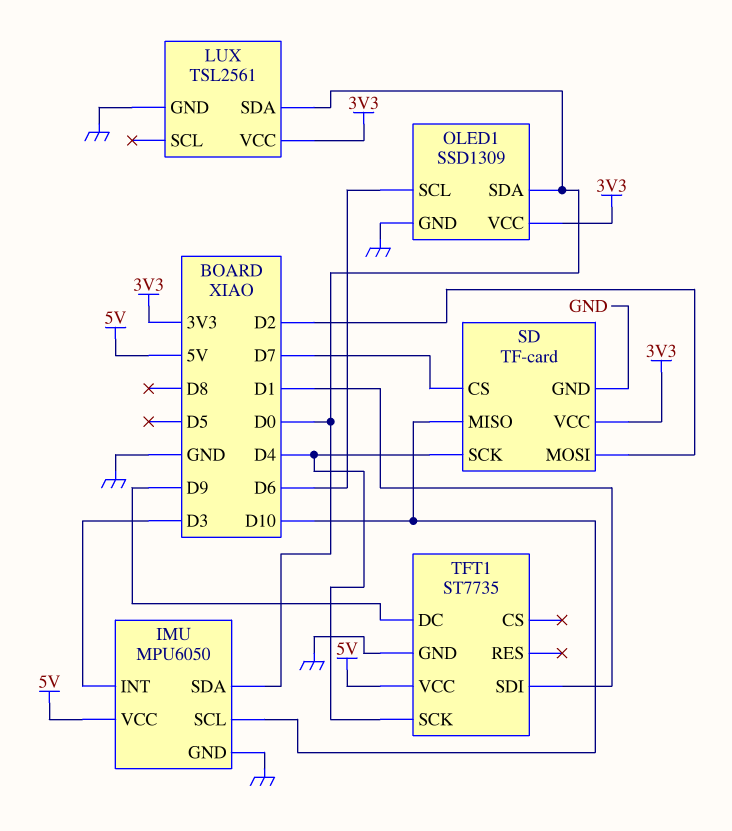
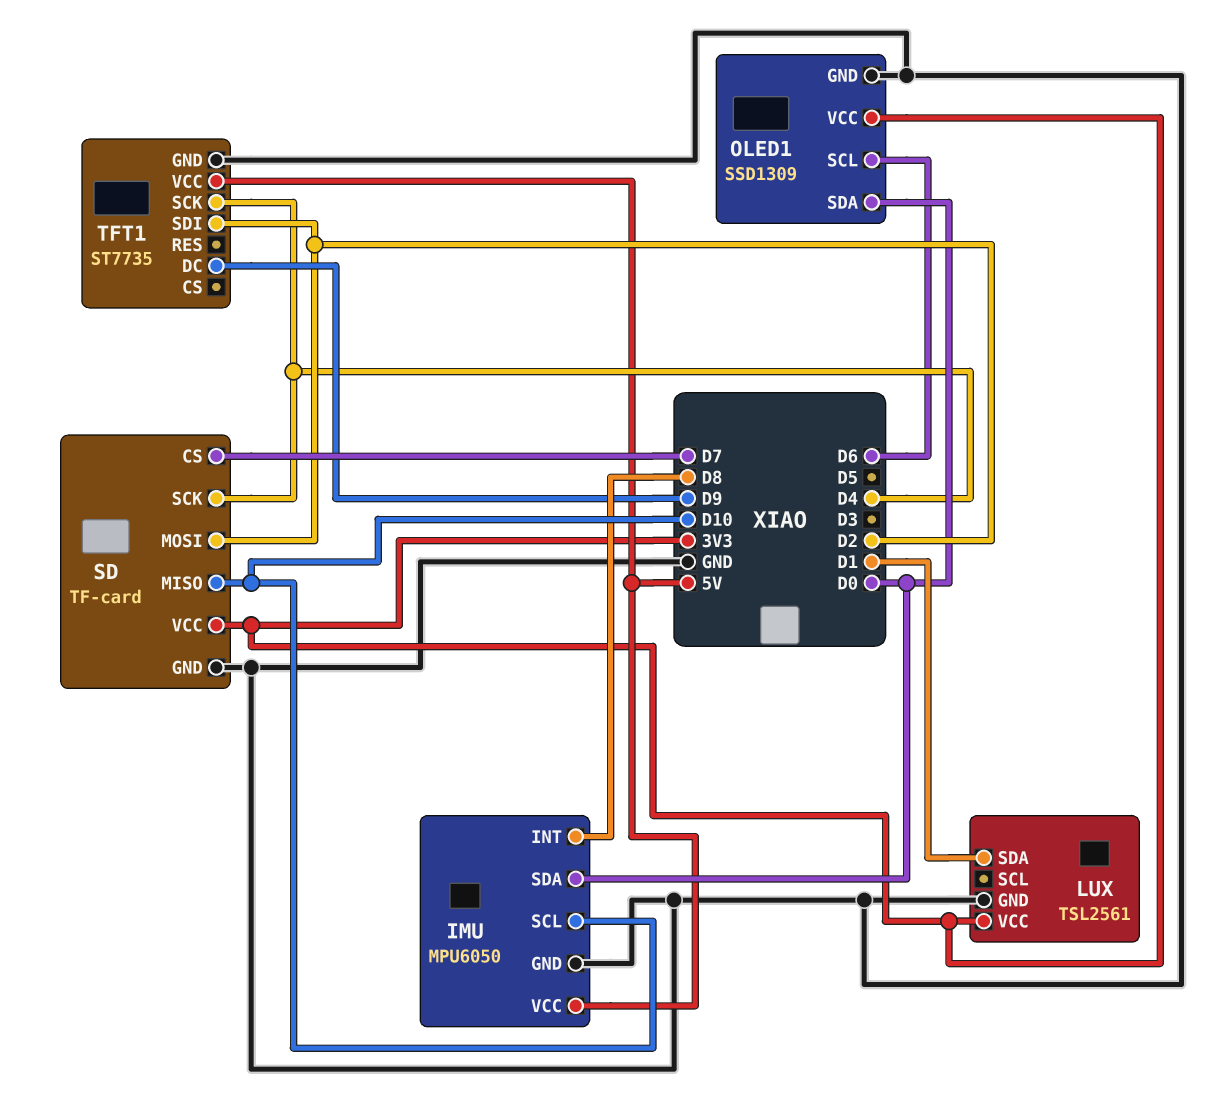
IMU pin INT: D3 -> D8
LUX pin SDA: D0 -> D1
TFT1 pin SDI: D1 -> D2

